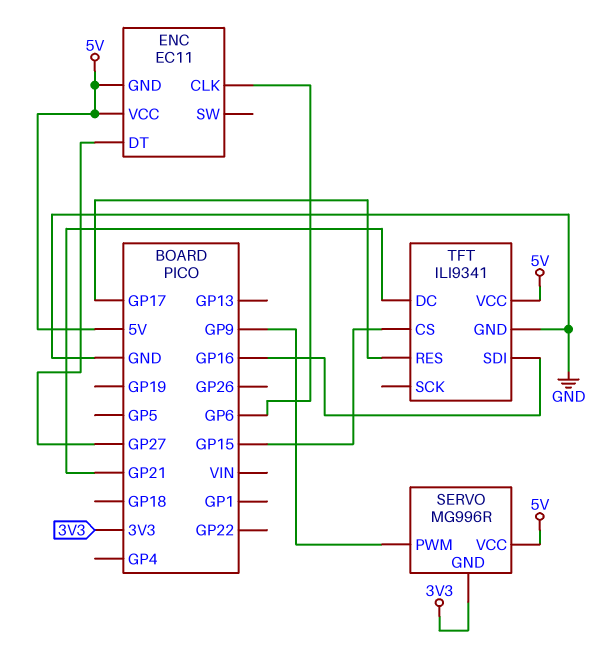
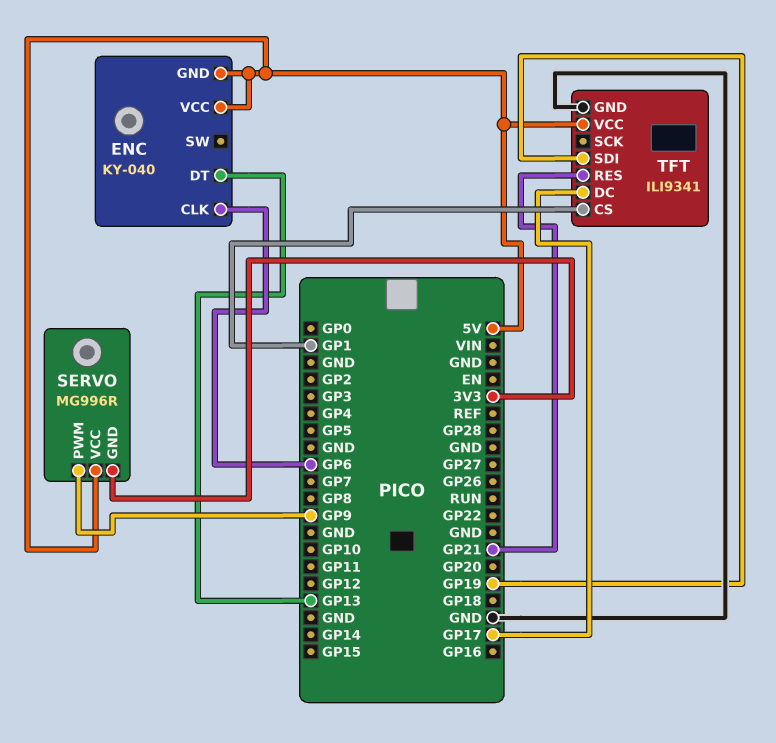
ENC: EC11 -> KY-040
ENC pin DT: GP27 -> GP13
TFT pin CS: GP15 -> GP1
TFT pin DC: GP21 -> GP17
TFT pin RES: GP17 -> GP21
TFT pin SDI: GP16 -> GP19

